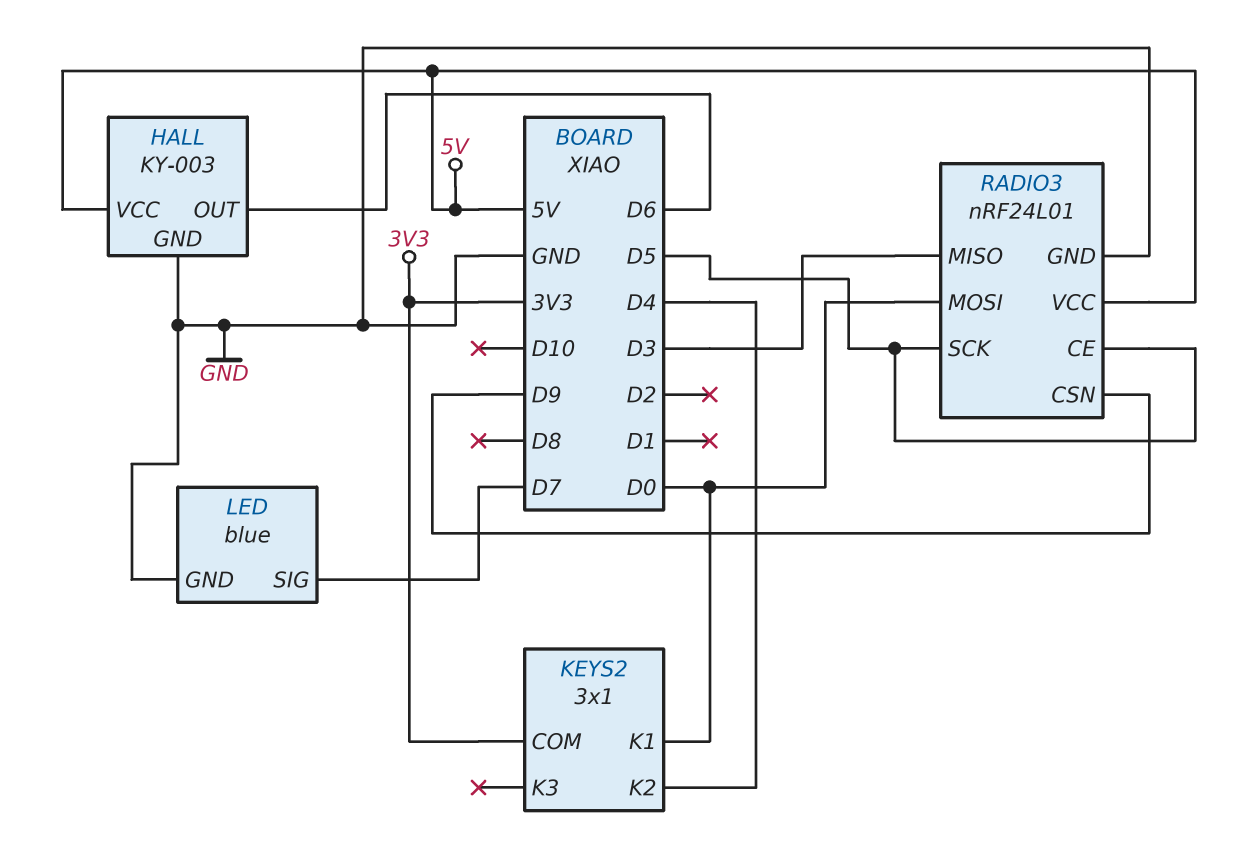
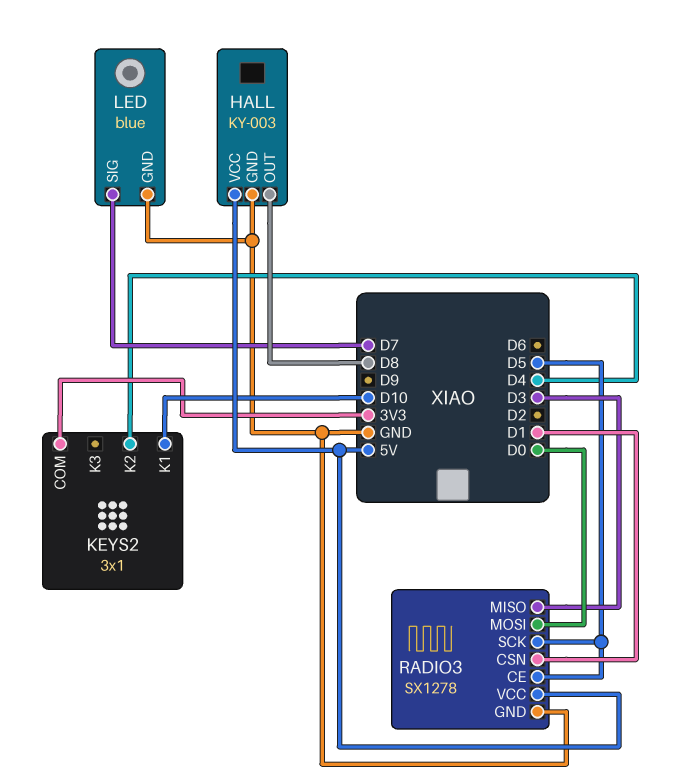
HALL pin OUT: D6 -> D8
KEYS2 pin K1: D0 -> D10
RADIO3: nRF24L01 -> SX1278
RADIO3 pin CSN: D9 -> D1

